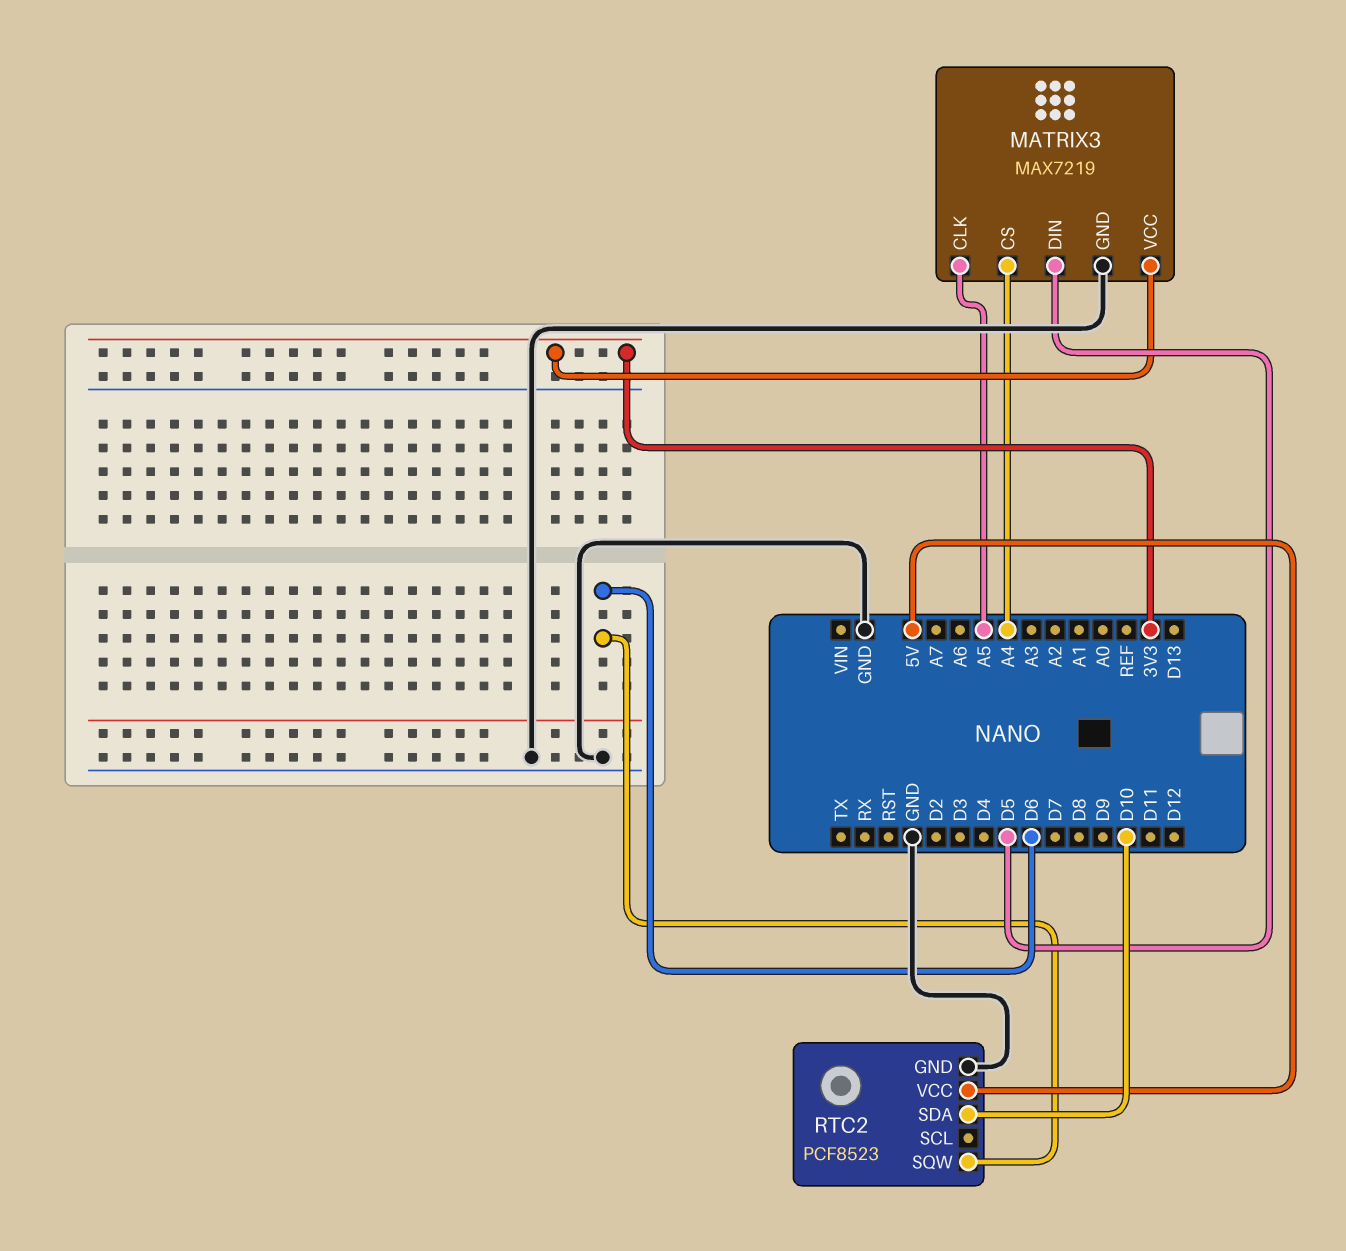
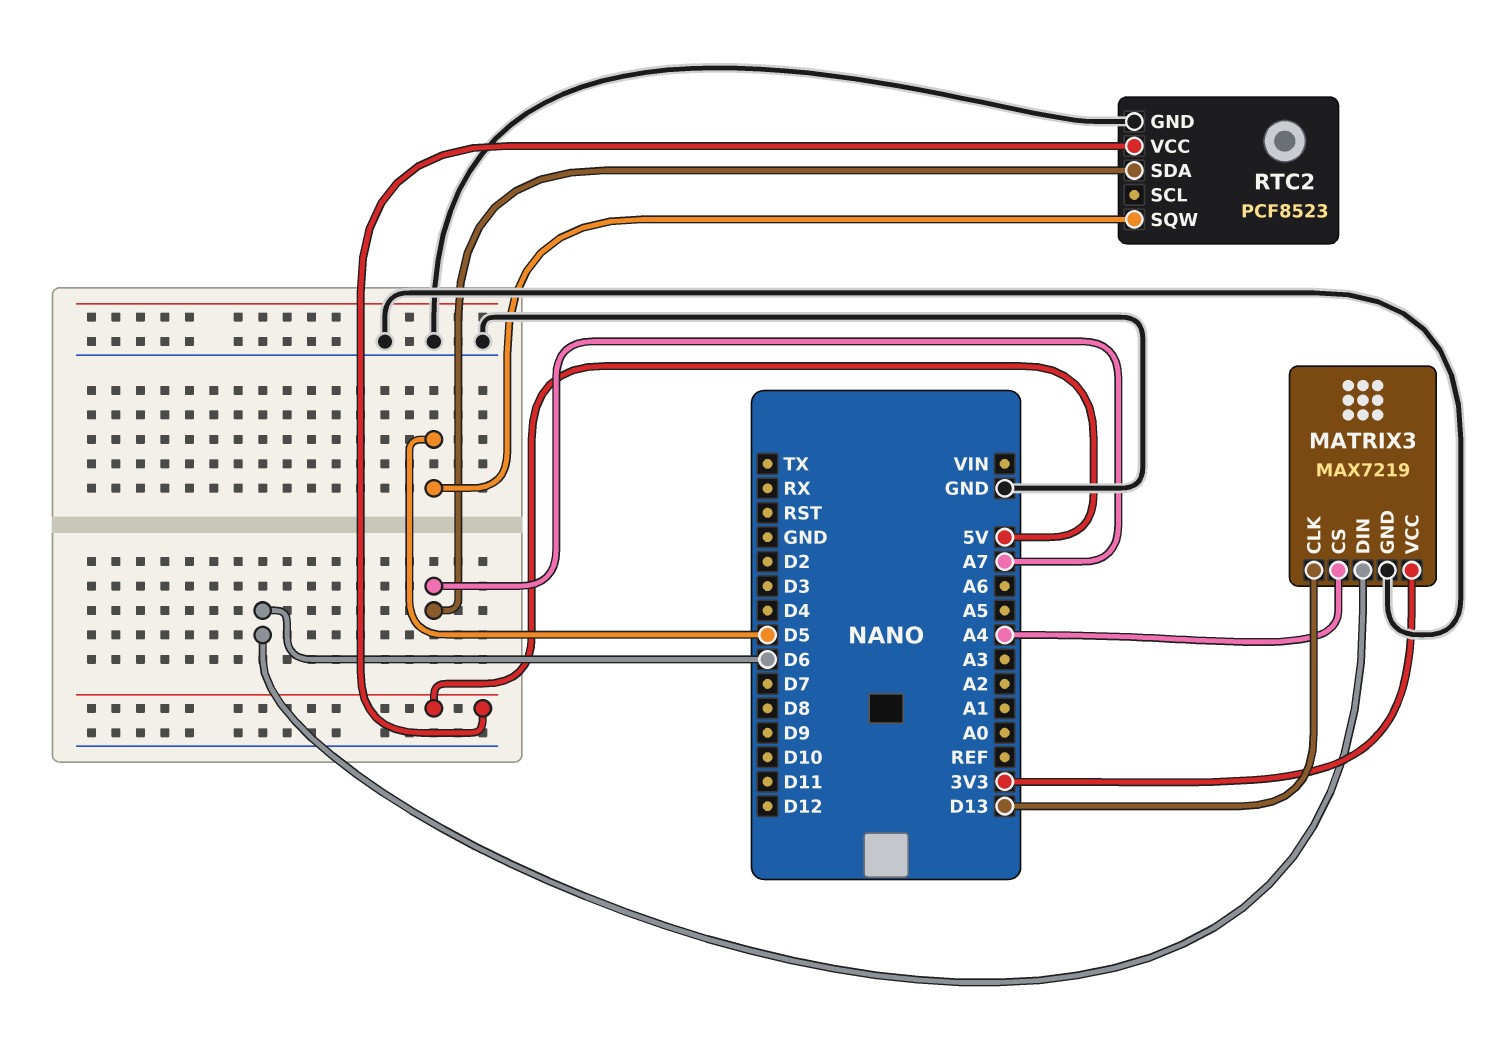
MATRIX3 pin CLK: A5 -> D13
MATRIX3 pin DIN: D5 -> D6
RTC2 pin SDA: D10 -> A7
RTC2 pin SQW: D6 -> D5

